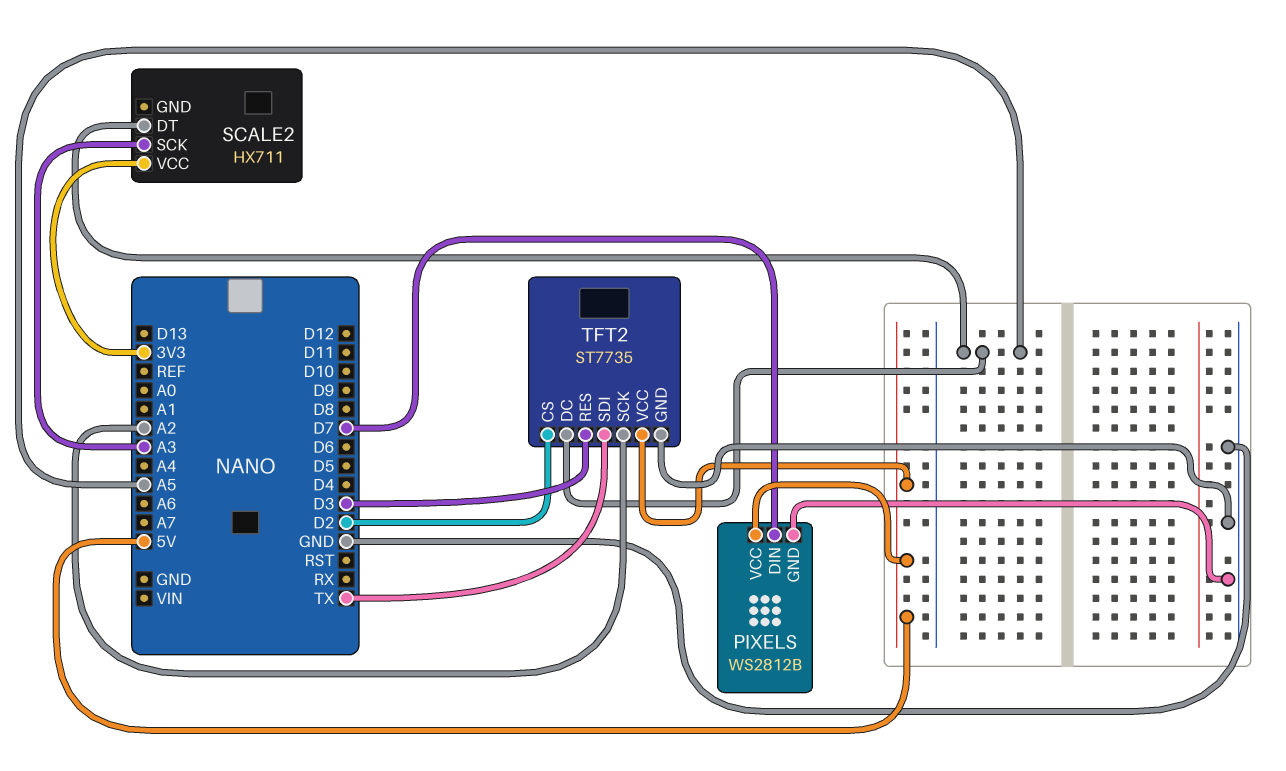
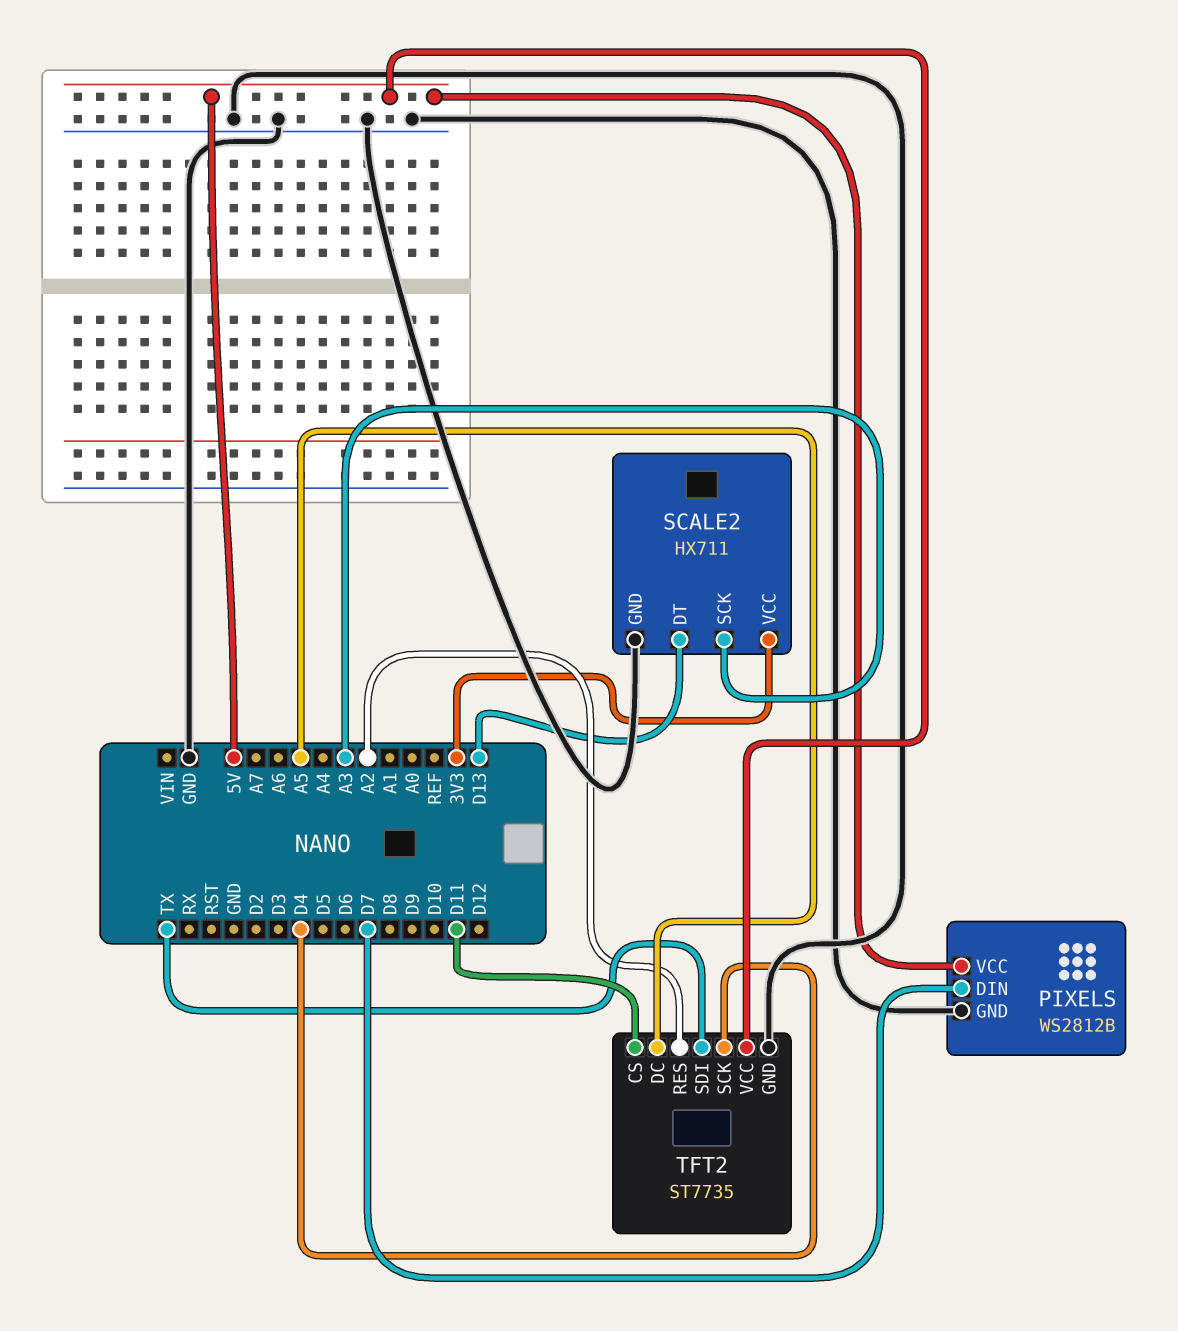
SCALE2 pin DT: A5 -> D13
SCALE2 pin GND: none -> GND
TFT2 pin CS: D2 -> D11
TFT2 pin RES: D3 -> A2
TFT2 pin SCK: A2 -> D4

